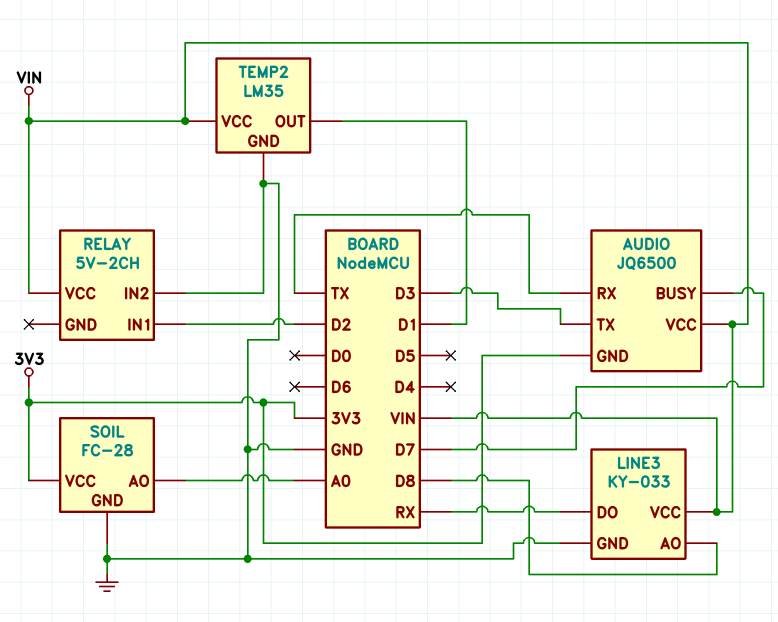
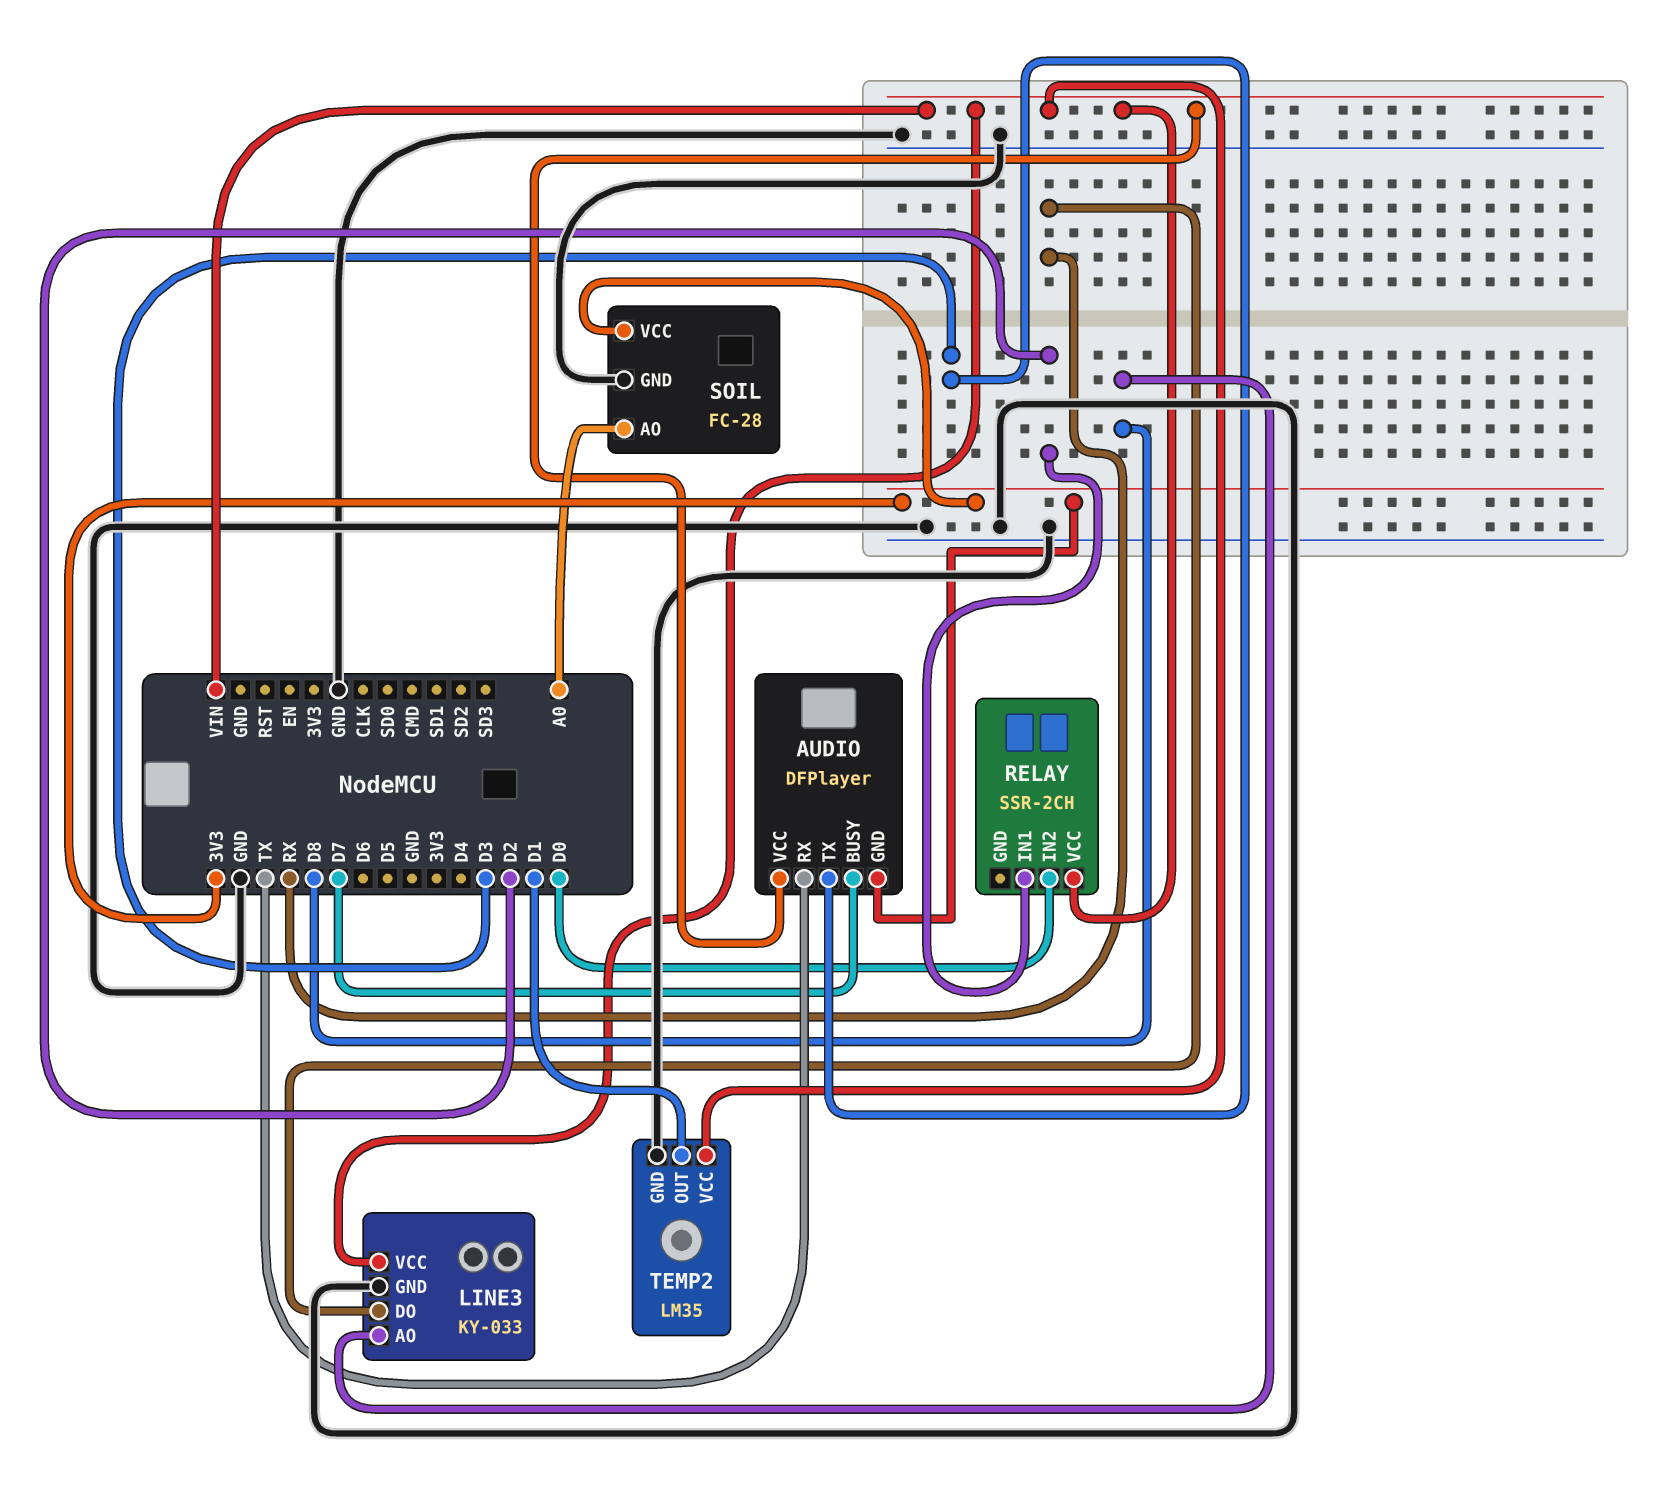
AUDIO: JQ6500 -> DFPlayer
RELAY: 5V-2CH -> SSR-2CH
RELAY pin IN2: GND -> D0

